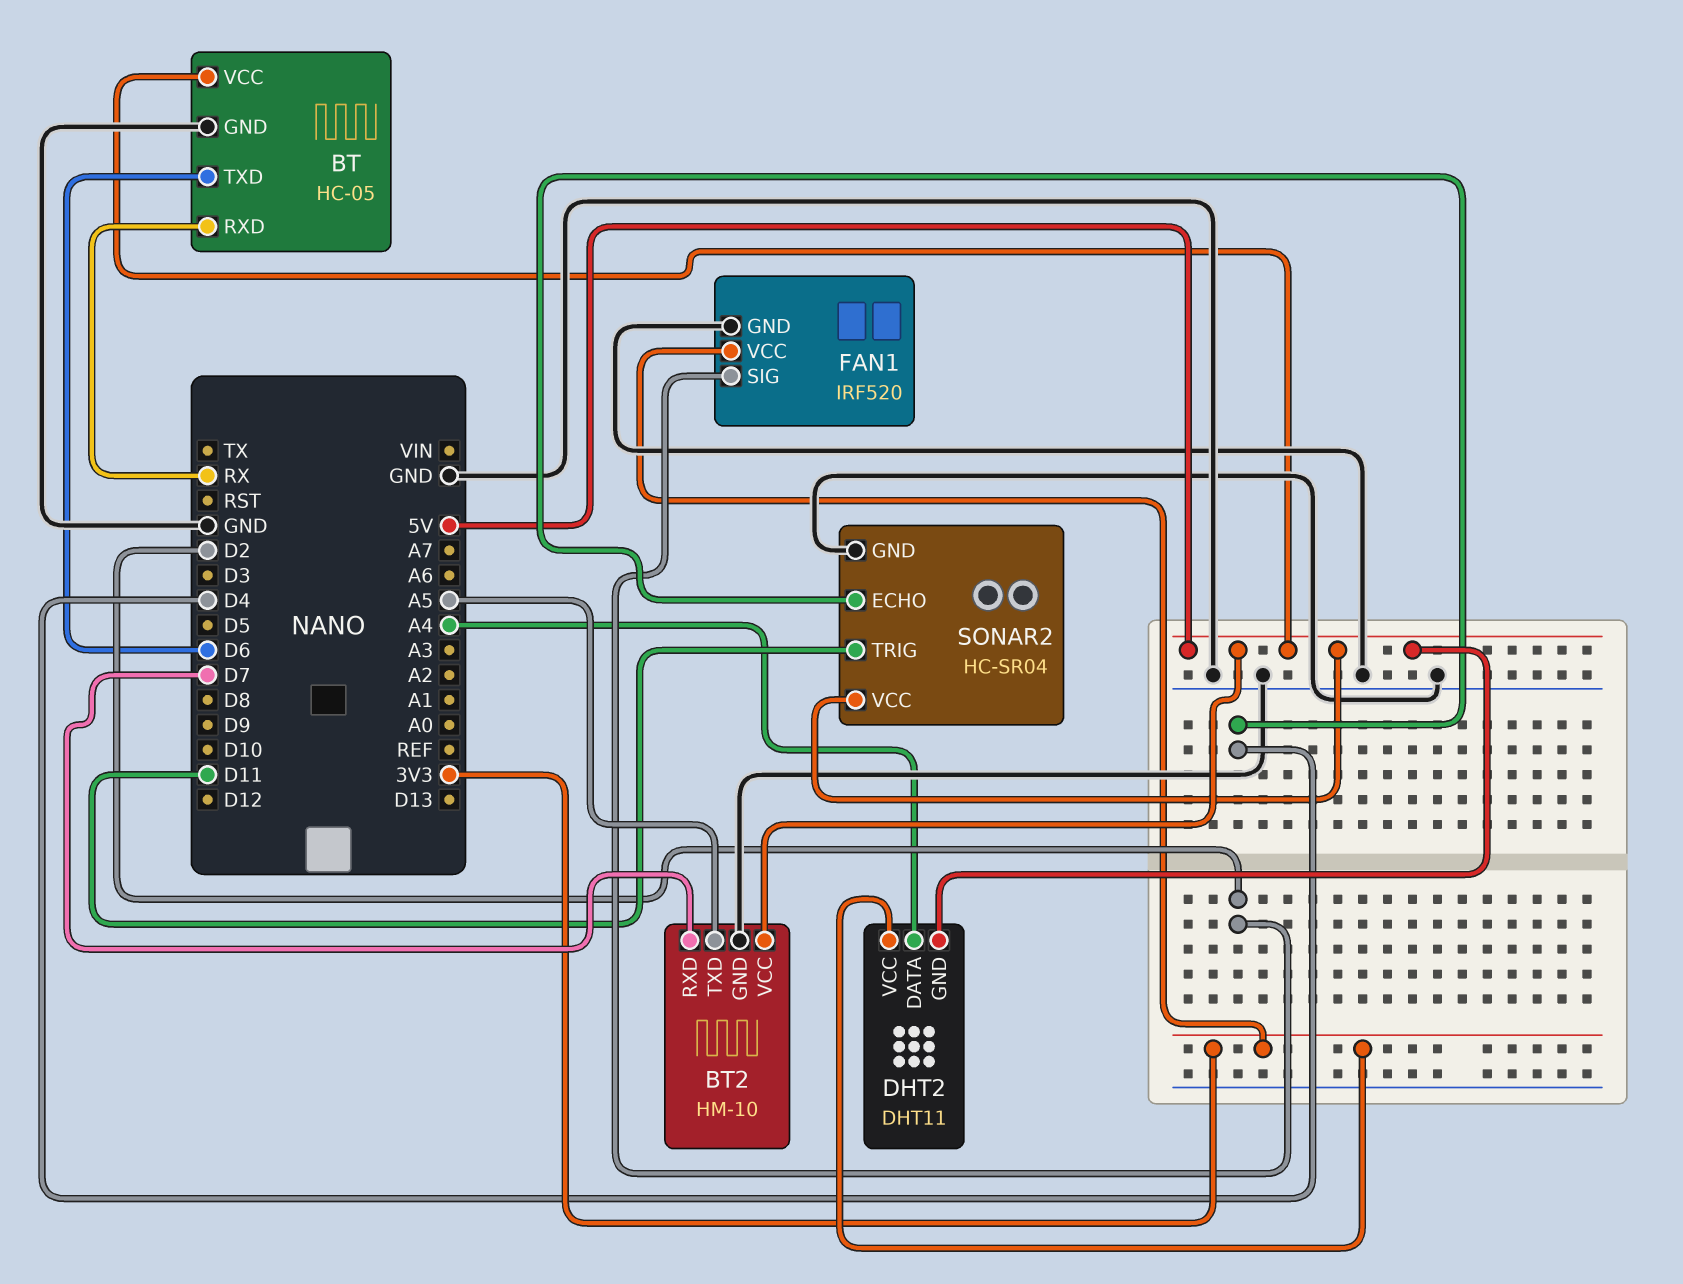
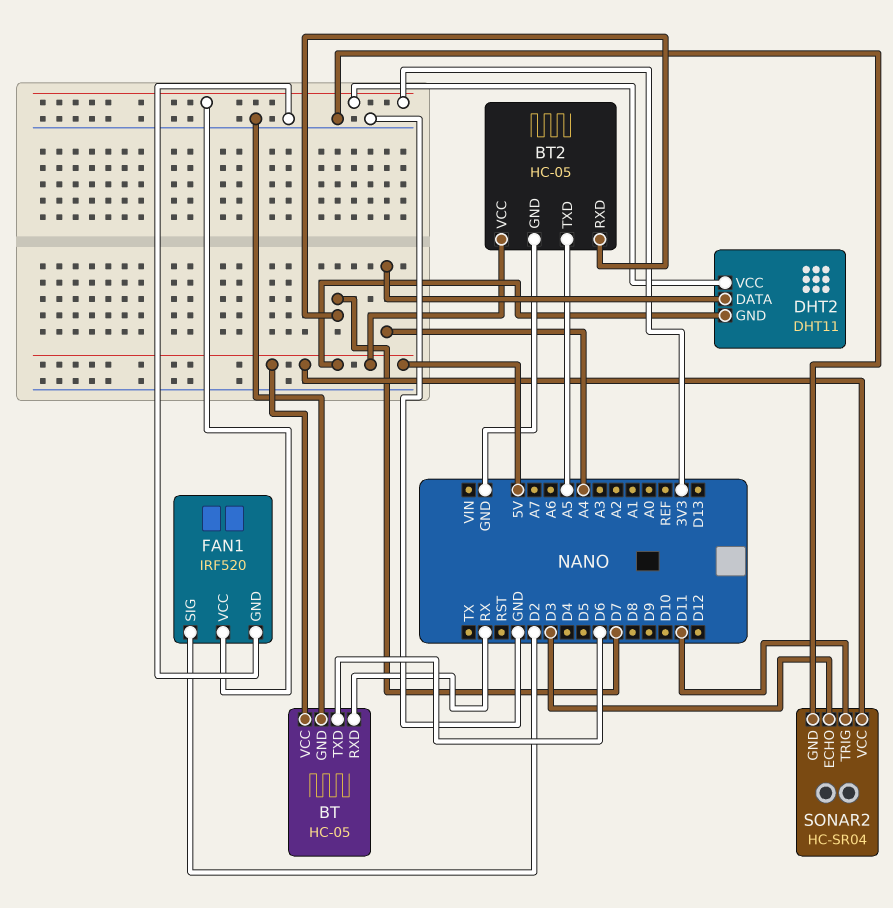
BT2: HM-10 -> HC-05
SONAR2 pin ECHO: D4 -> D3

